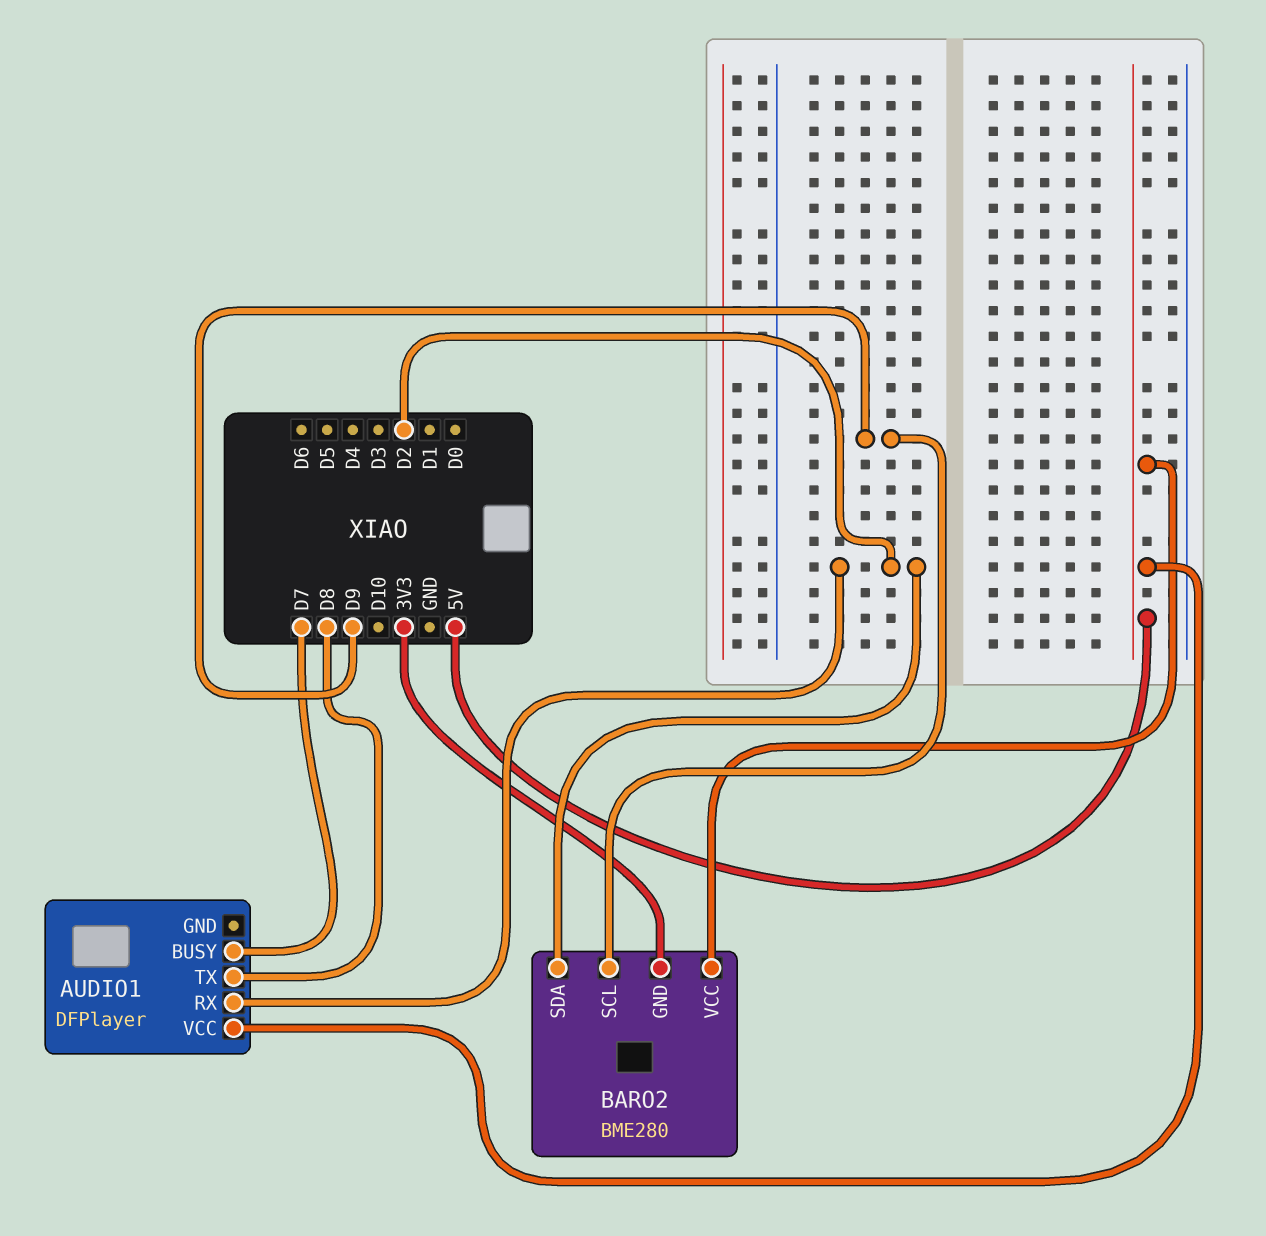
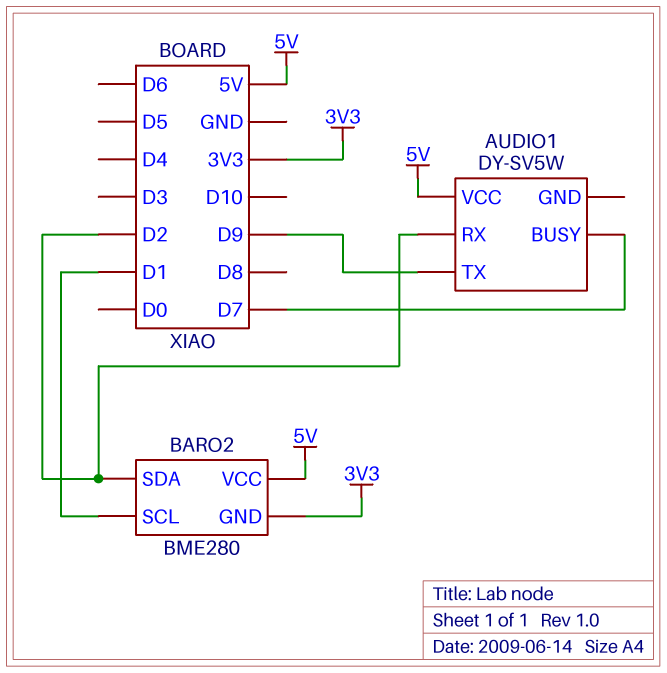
AUDIO1: DFPlayer -> DY-SV5W
AUDIO1 pin TX: D8 -> D9
BARO2 pin SCL: D9 -> D1

